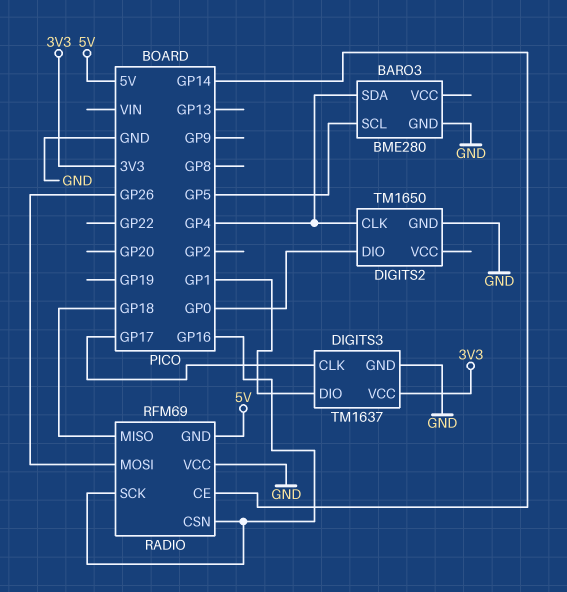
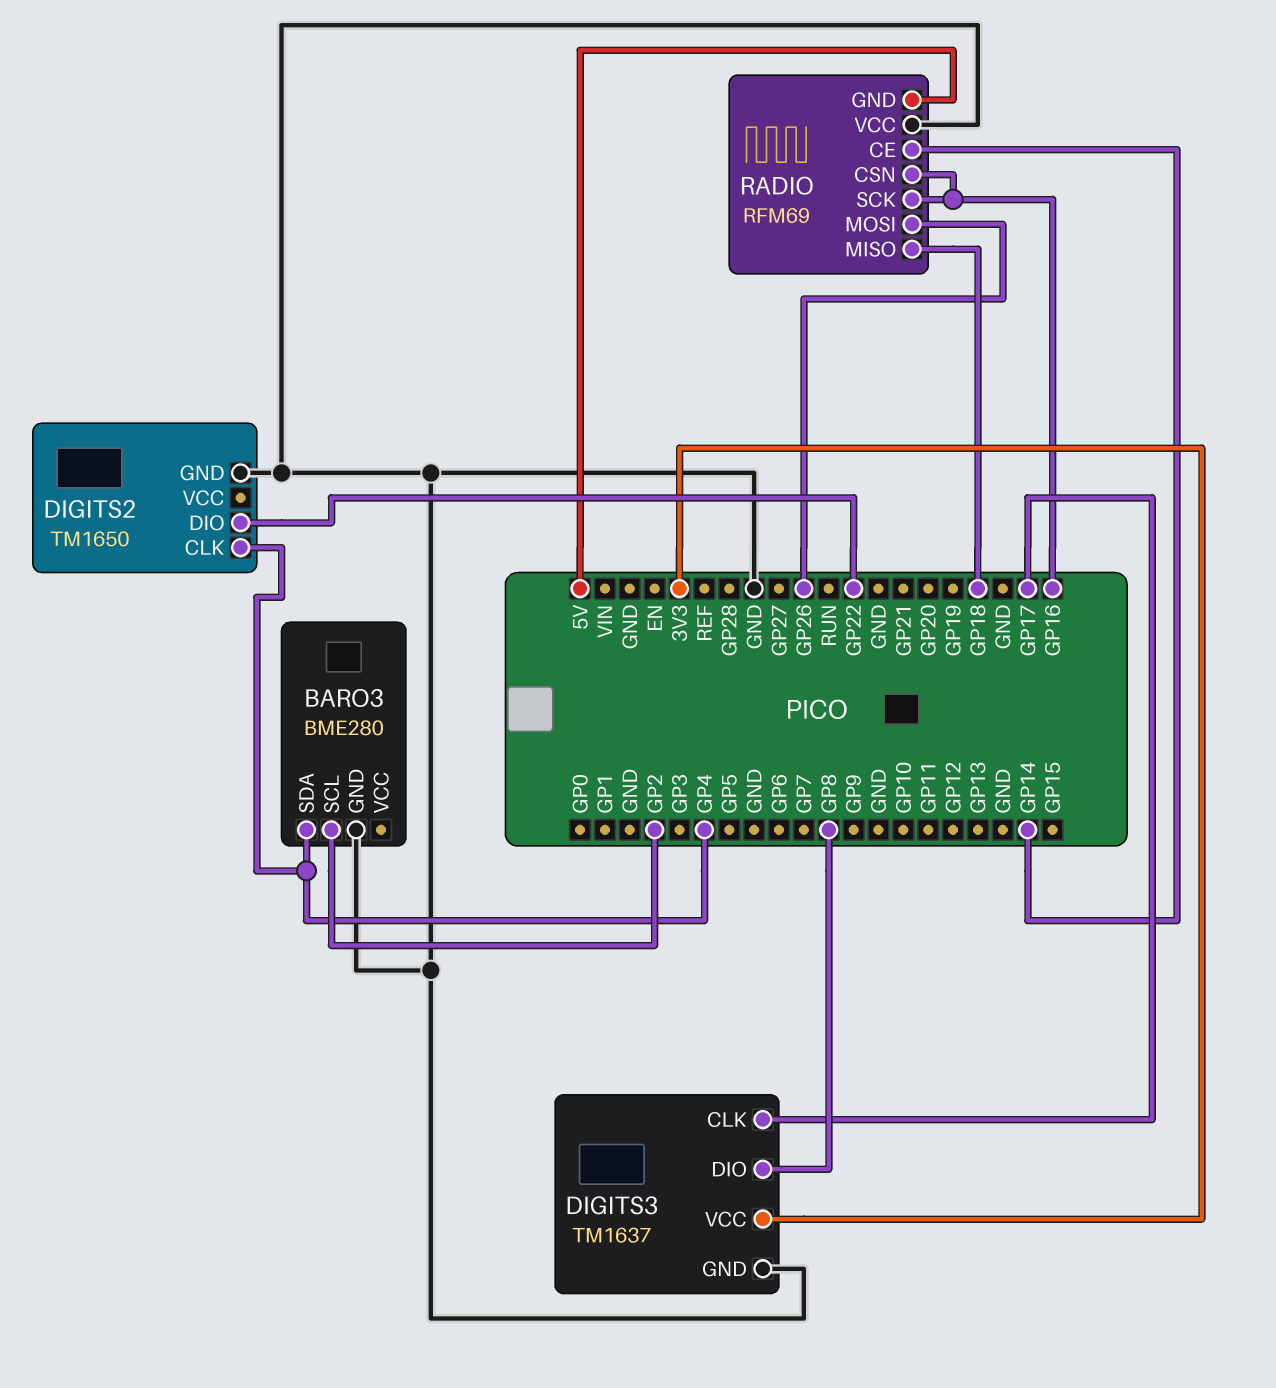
BARO3 pin SCL: GP5 -> GP2
DIGITS2 pin DIO: GP0 -> GP22
DIGITS3 pin DIO: GP1 -> GP8

